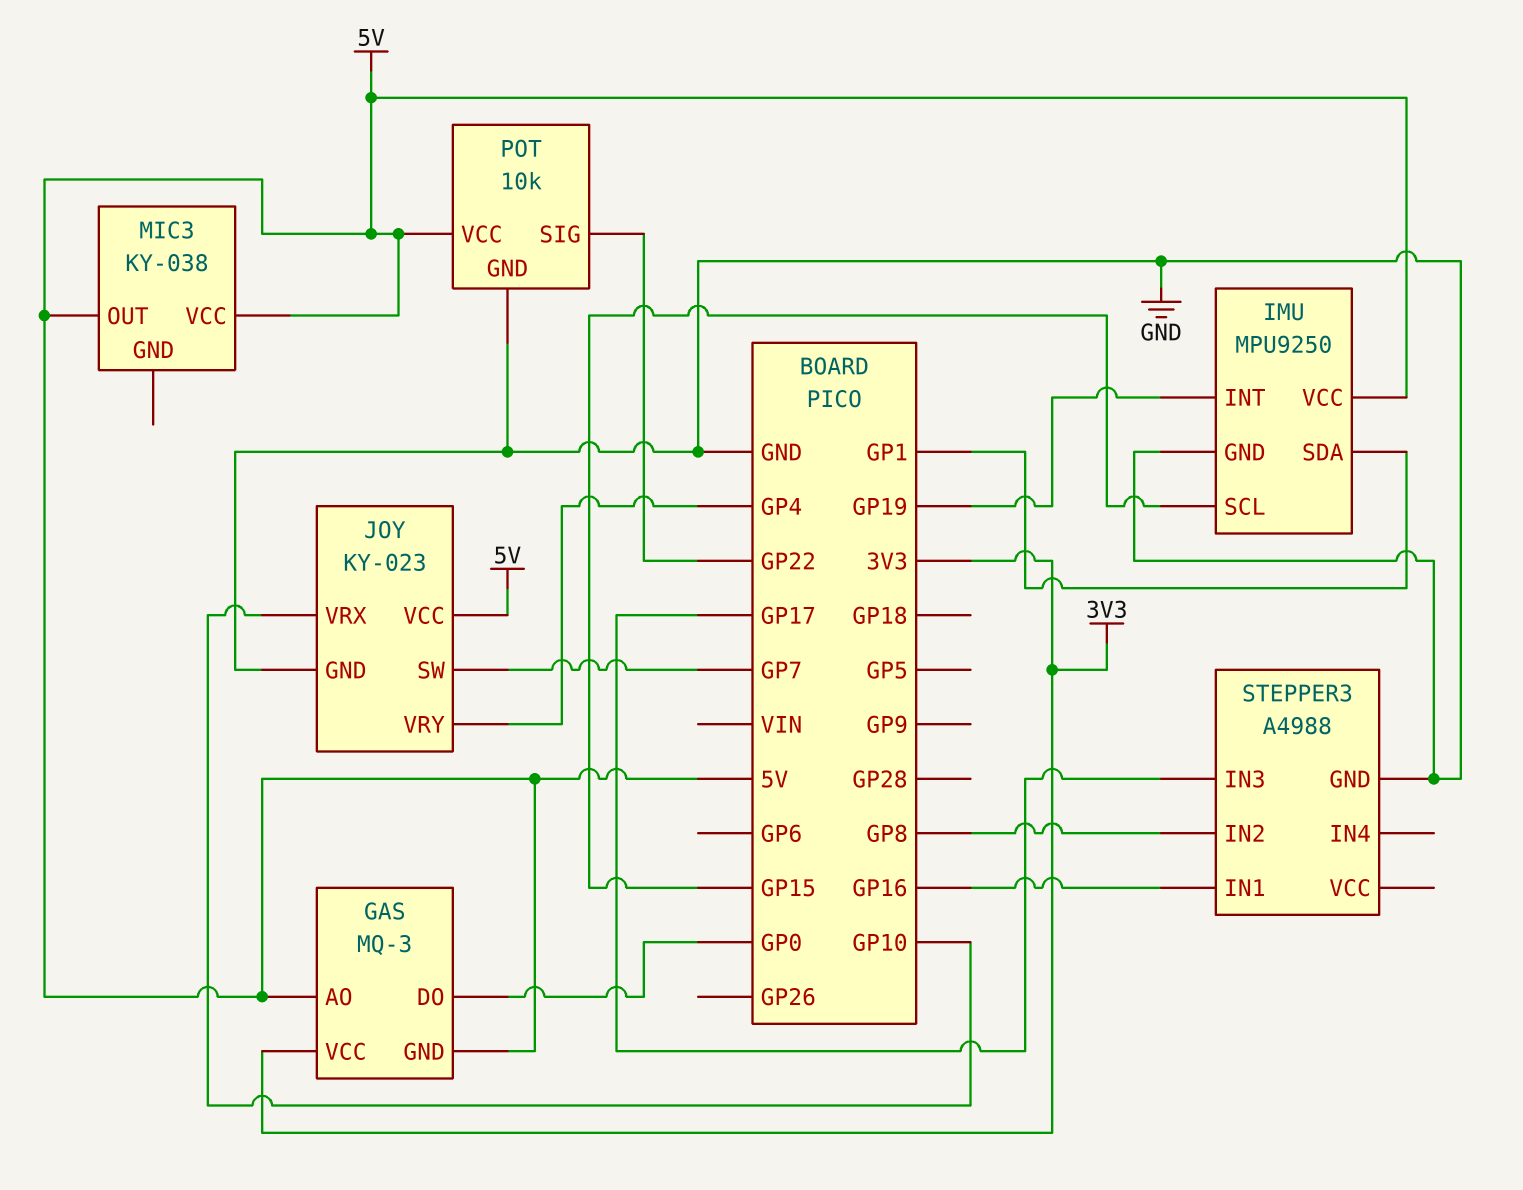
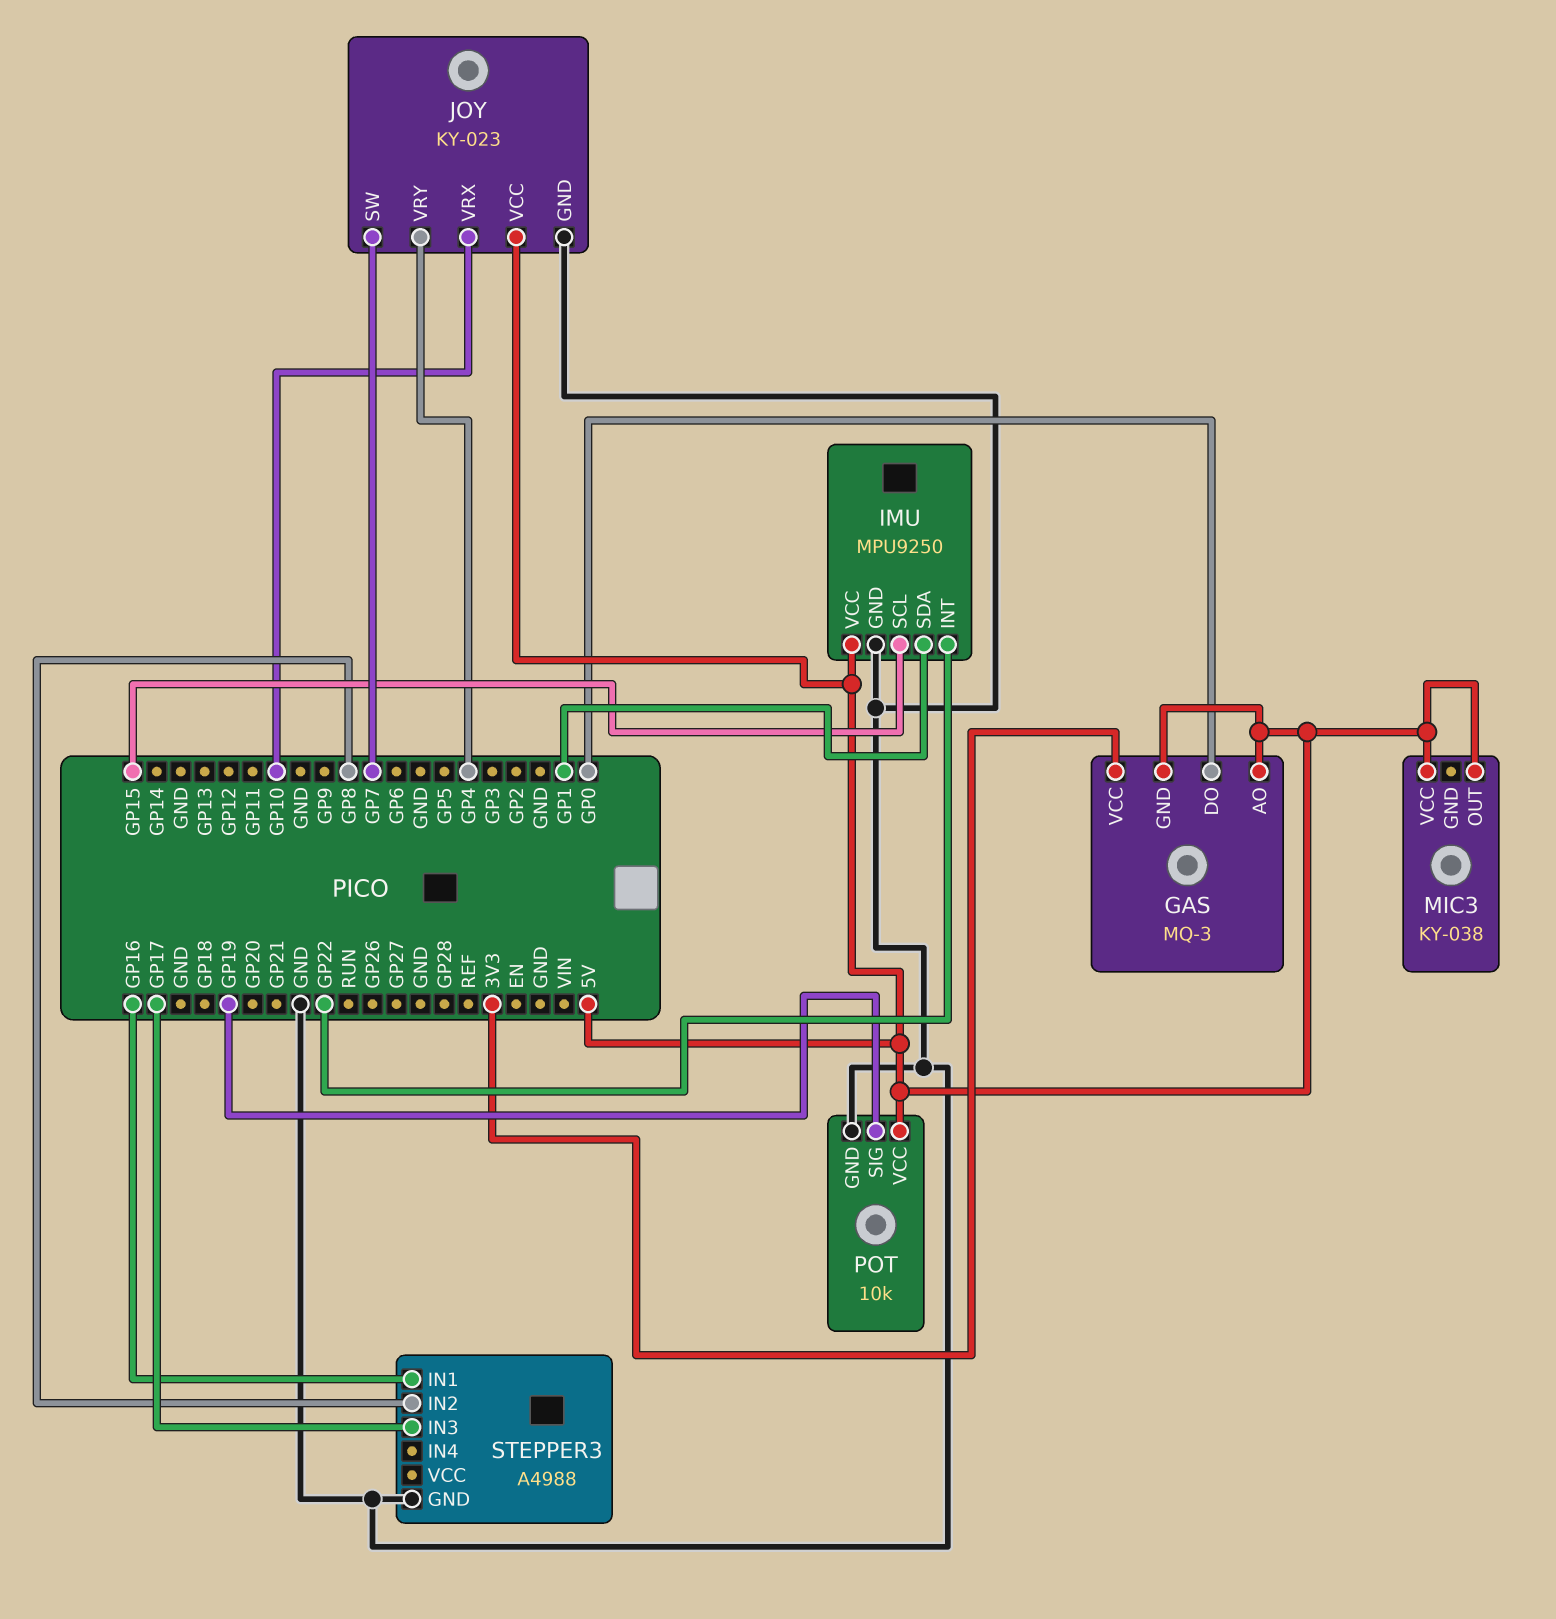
IMU pin INT: GP19 -> GP22
POT pin SIG: GP22 -> GP19

